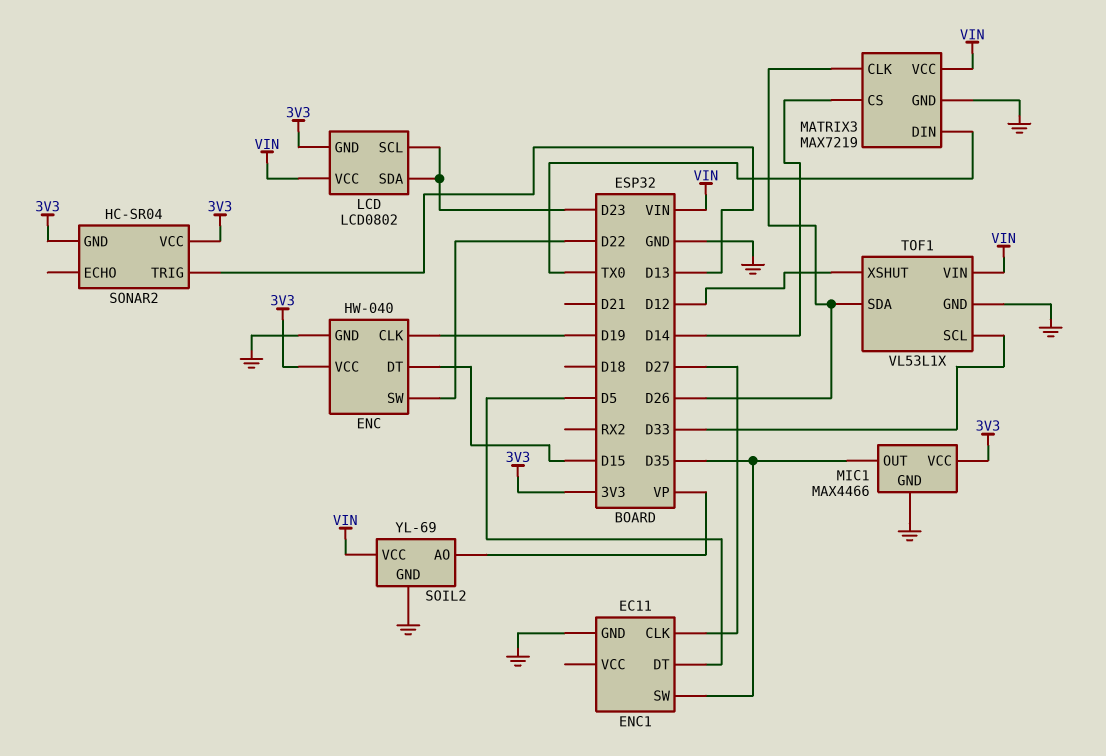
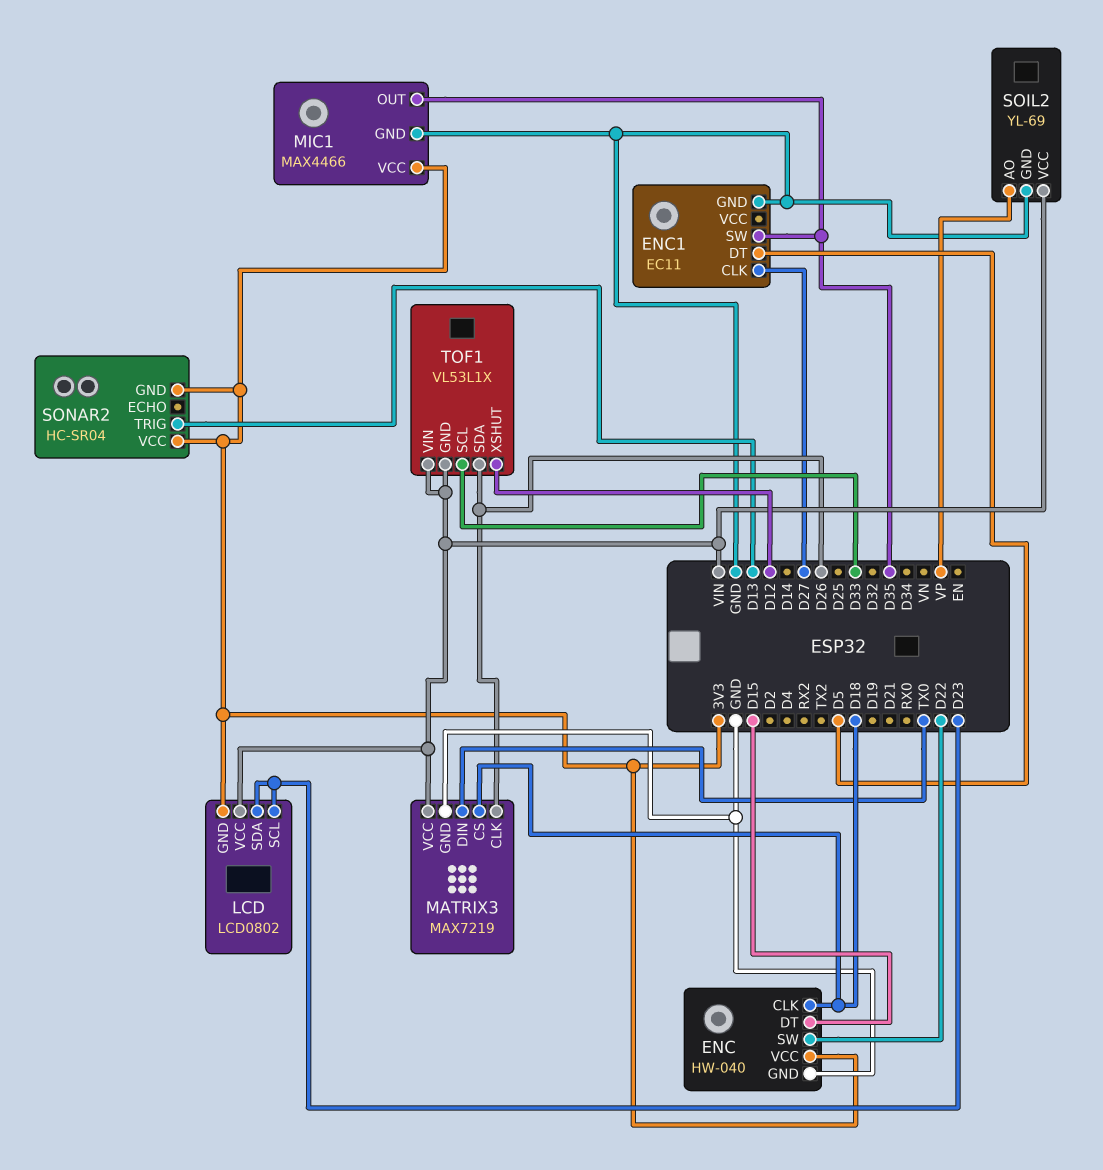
ENC pin CLK: D19 -> D18
MATRIX3 pin CS: D14 -> D18
TOF1 pin GND: GND -> VIN

